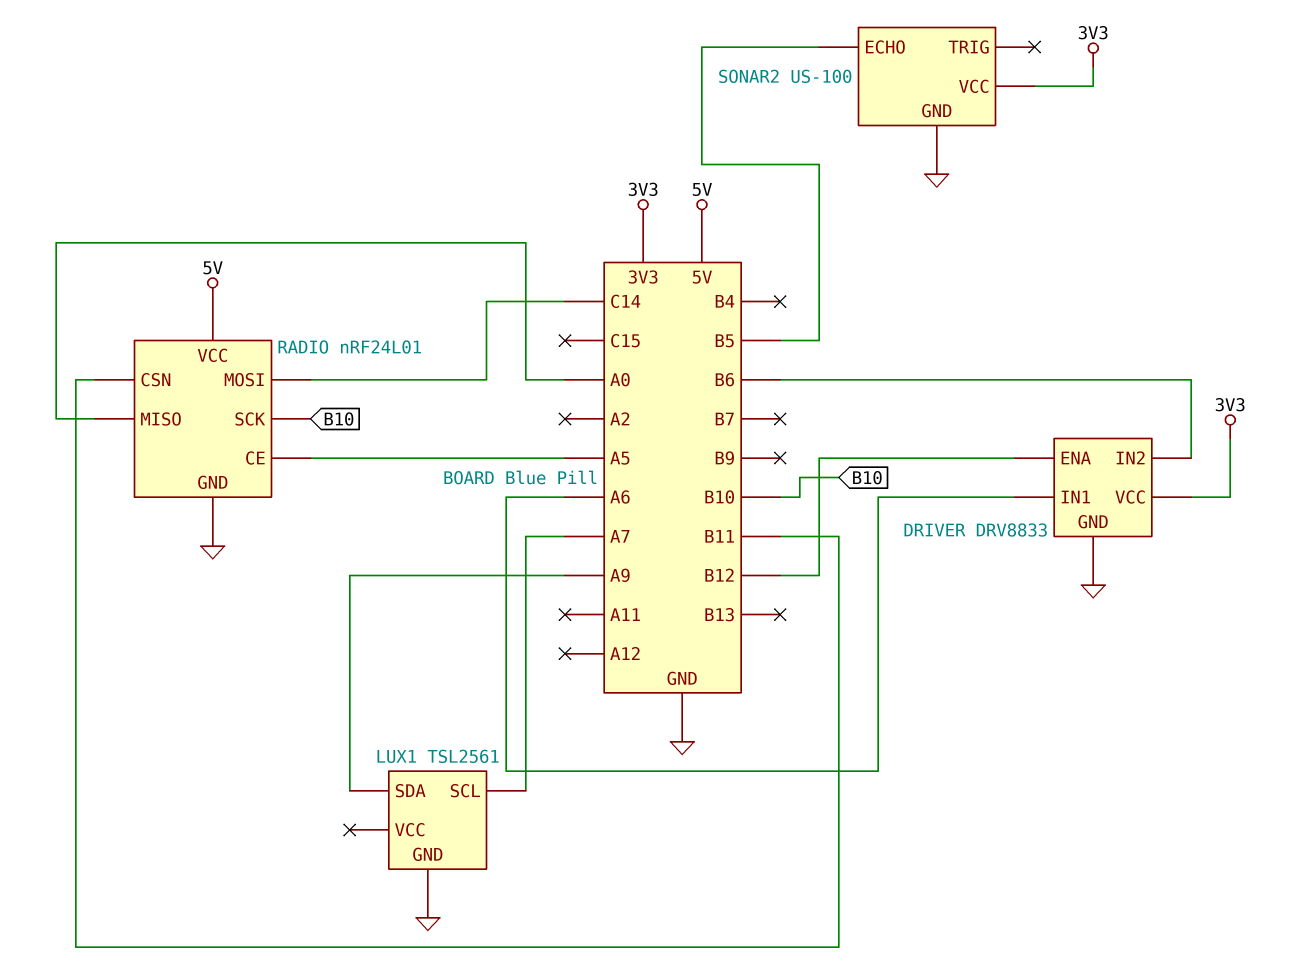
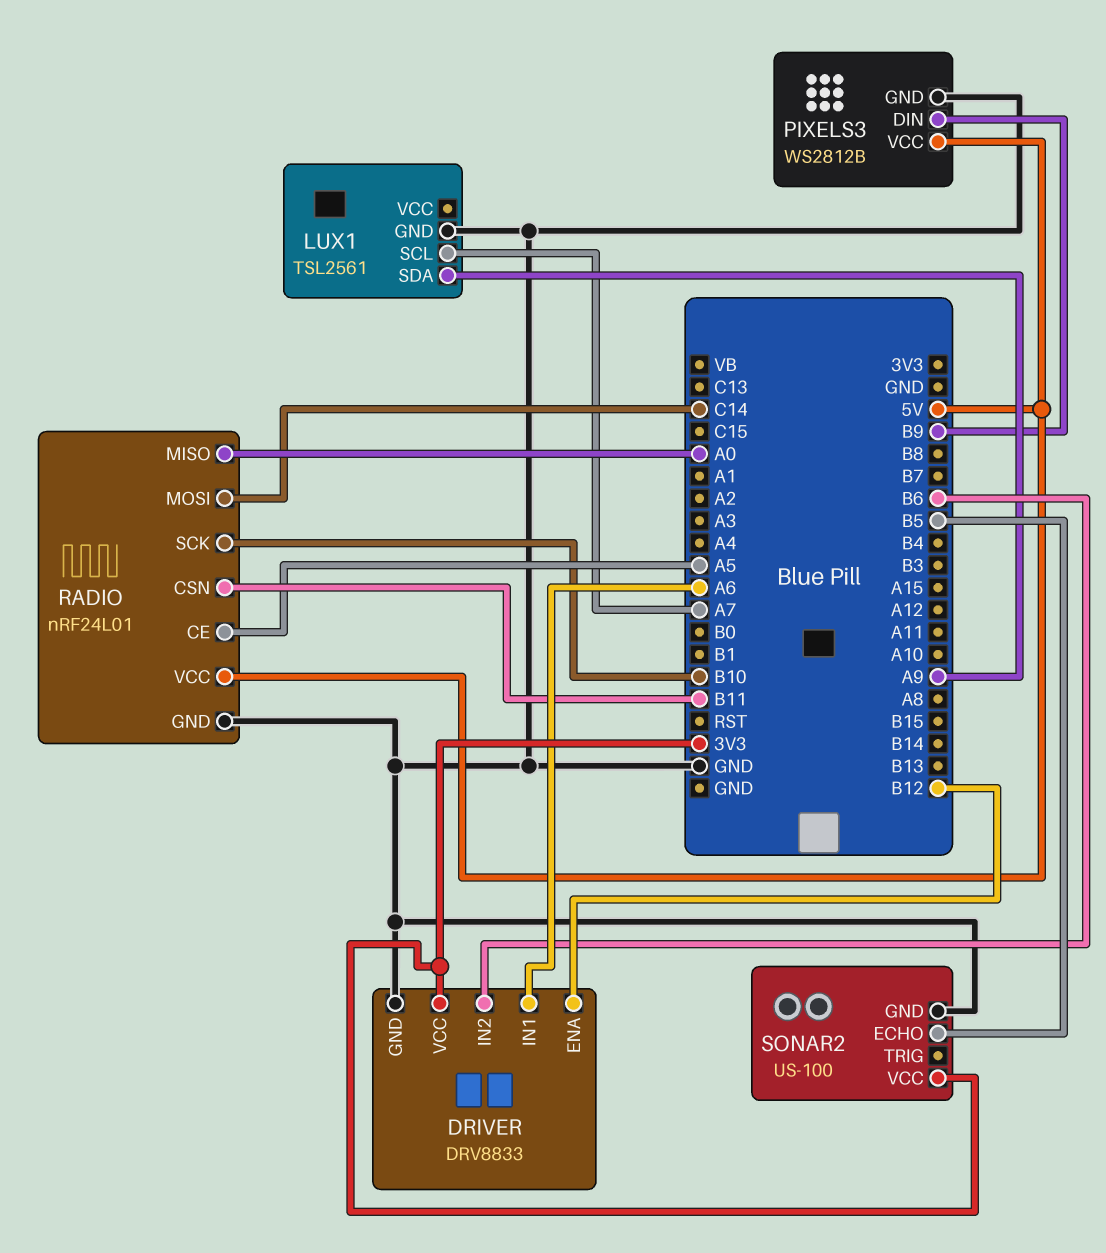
PIXELS3: none -> WS2812B
PIXELS3 pin DIN: none -> B9
PIXELS3 pin GND: none -> GND
PIXELS3 pin VCC: none -> 5V

